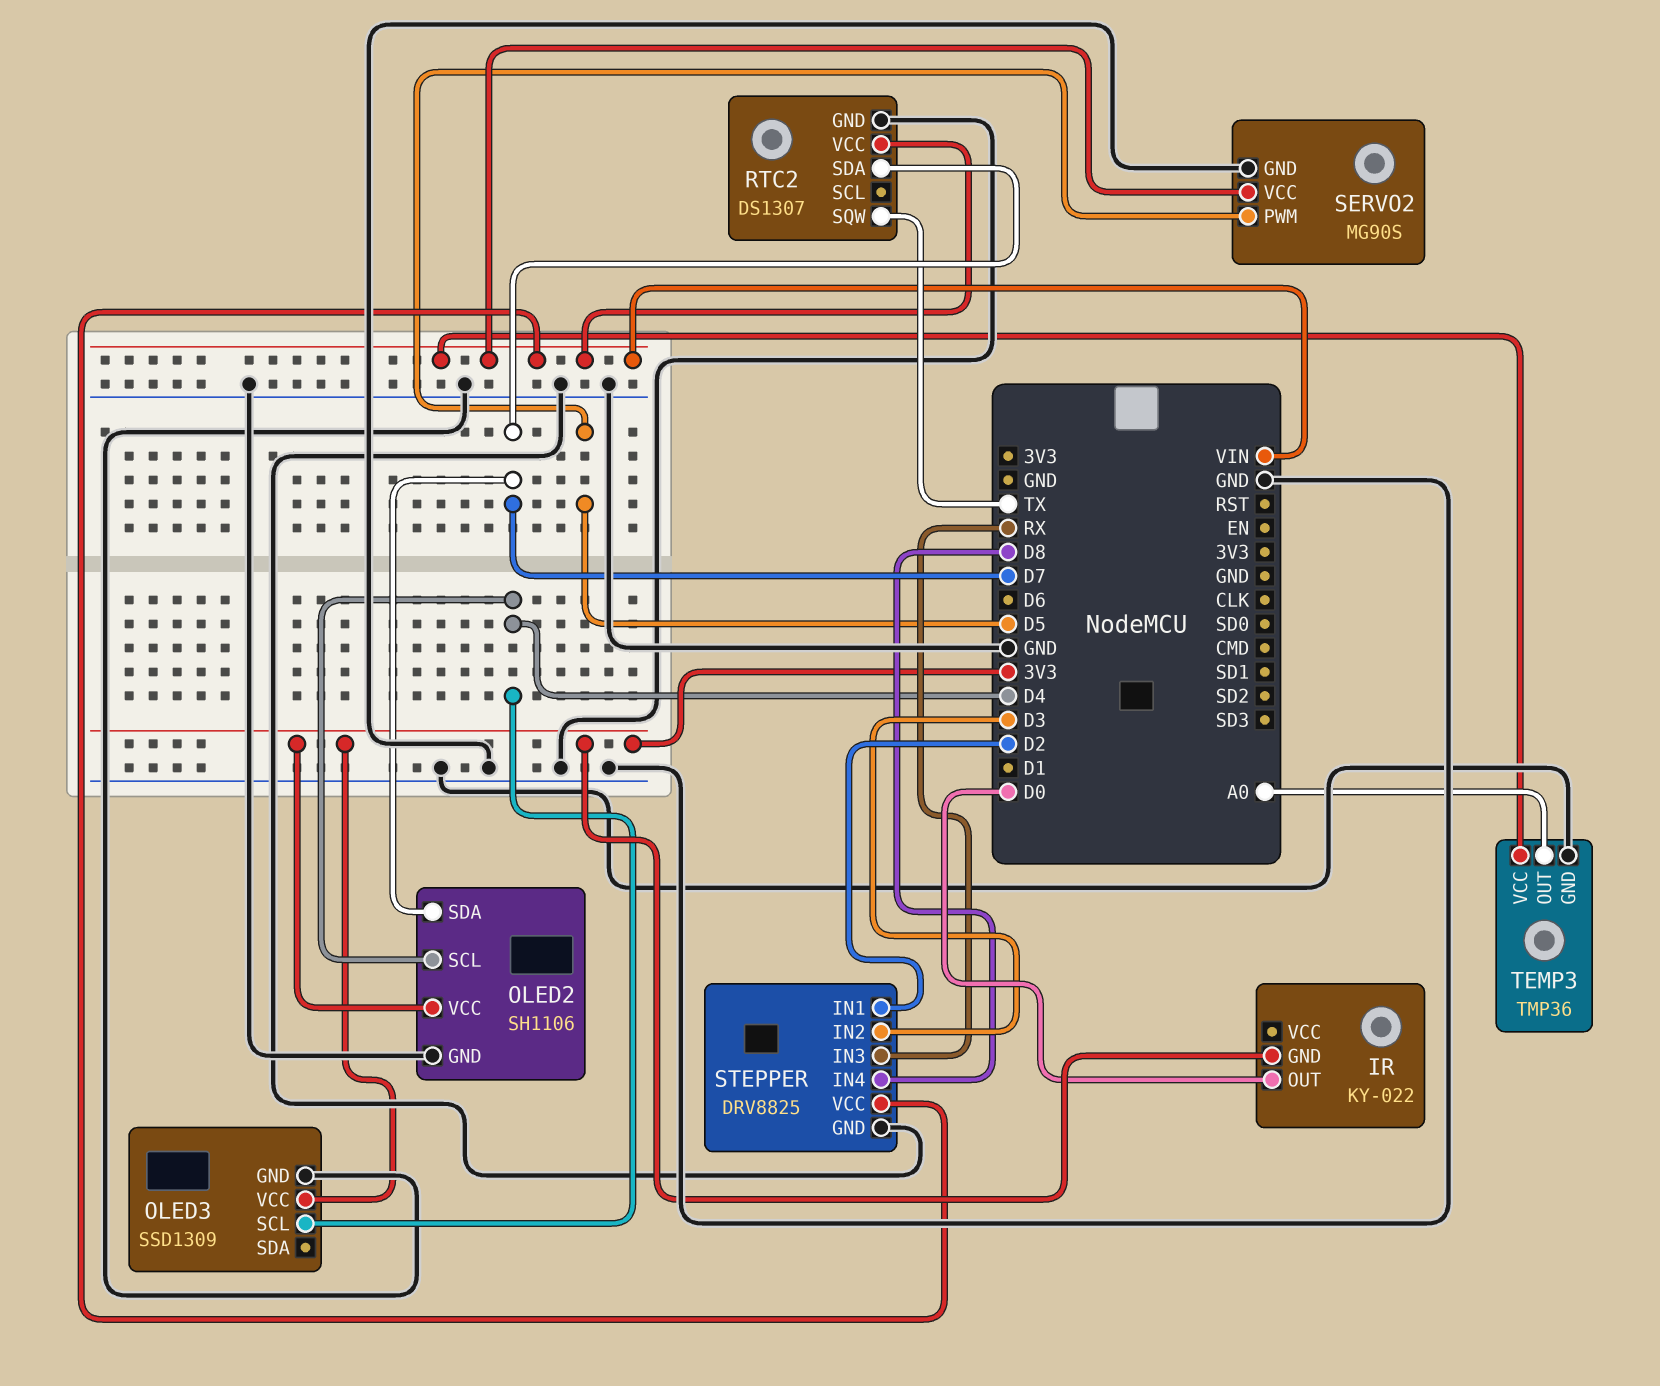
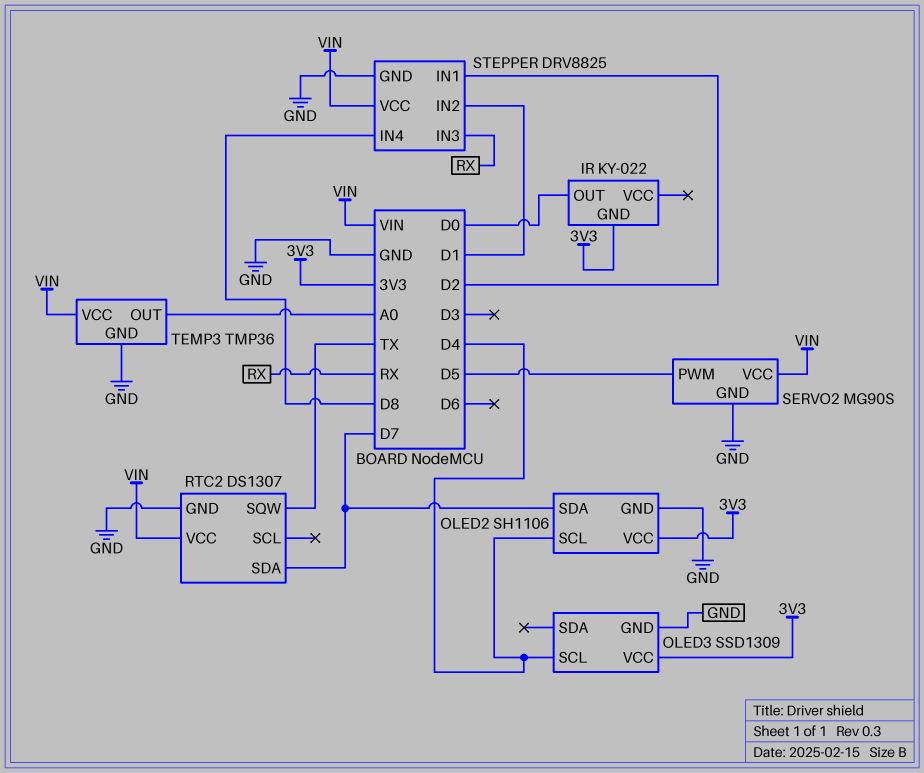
STEPPER pin IN2: D3 -> D1

